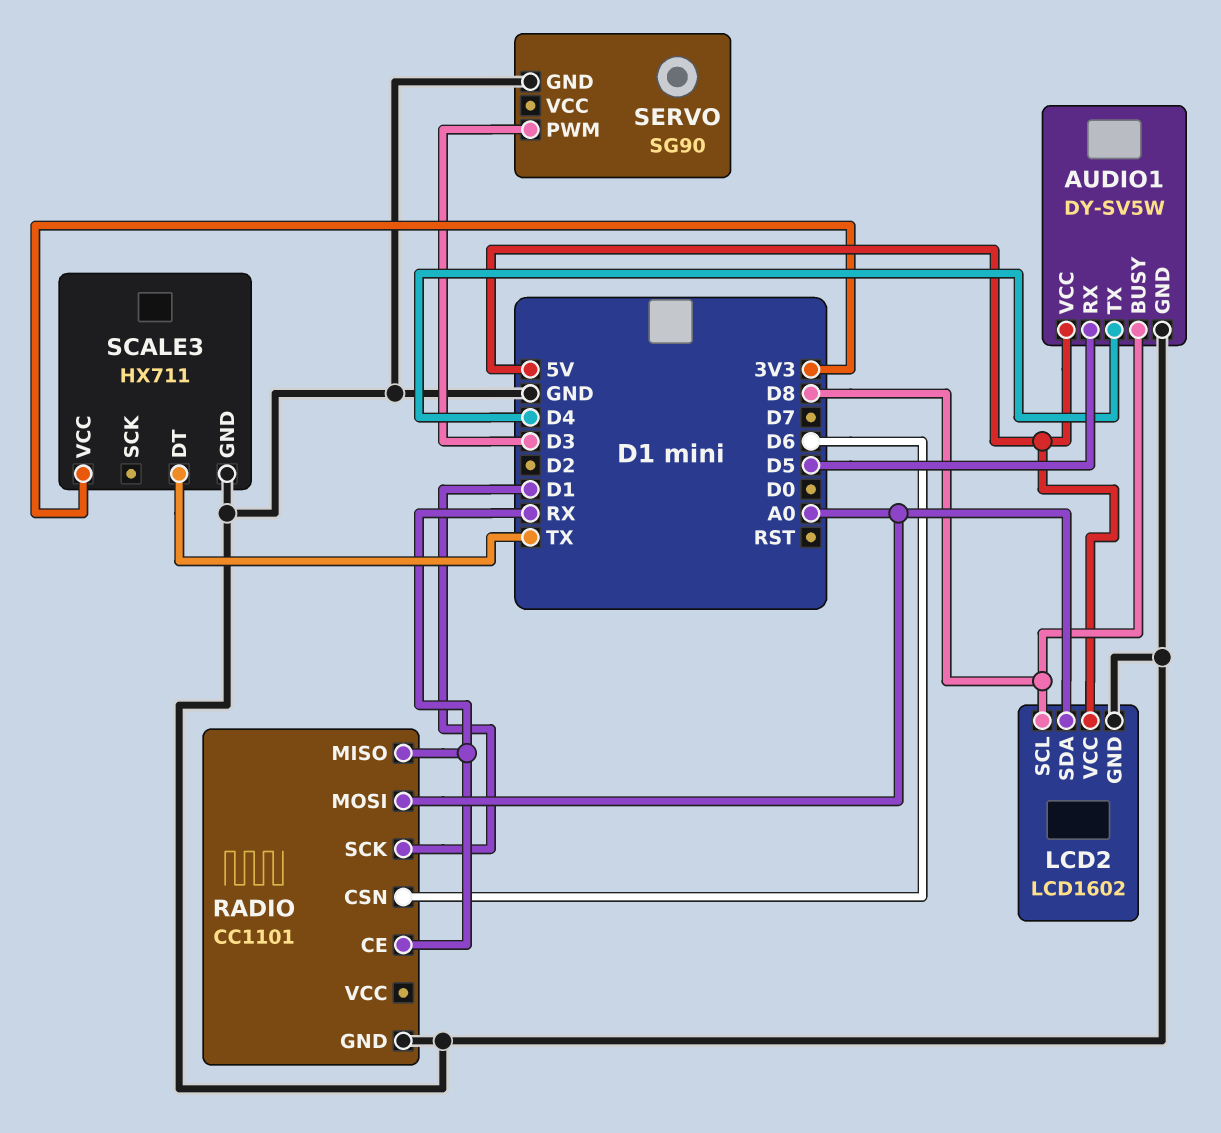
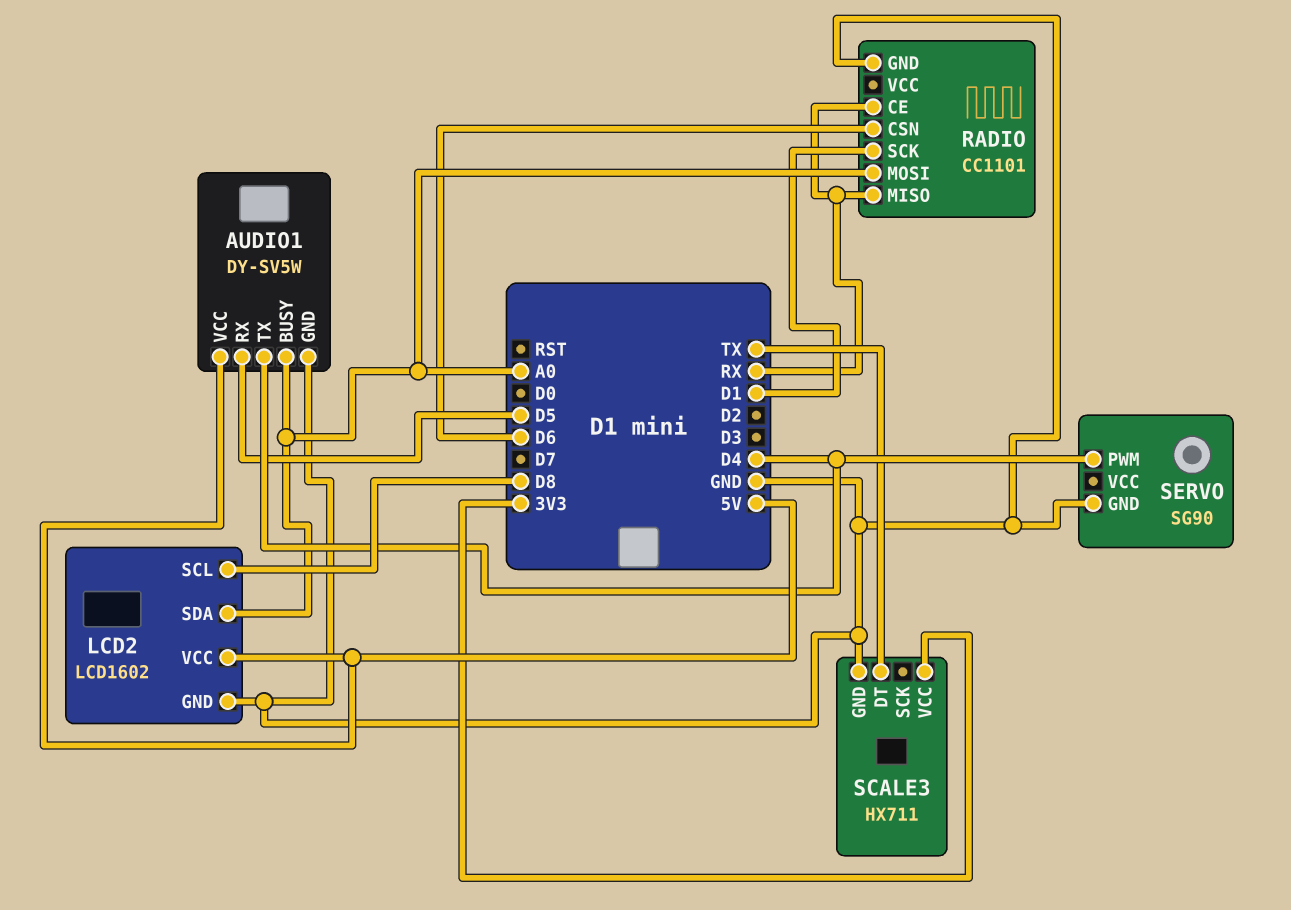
AUDIO1 pin BUSY: D8 -> A0
SERVO pin PWM: D3 -> D4

